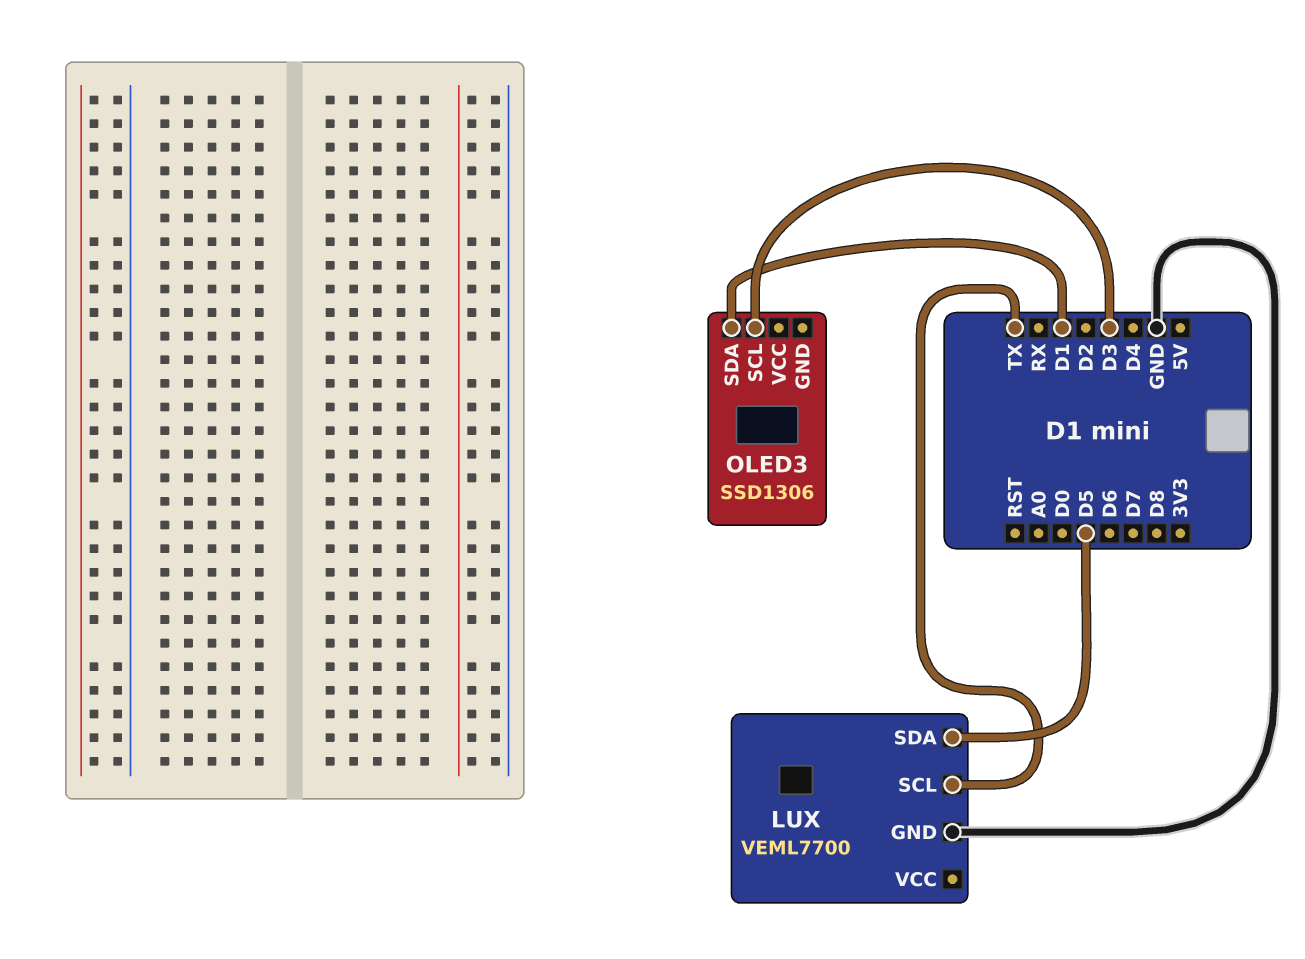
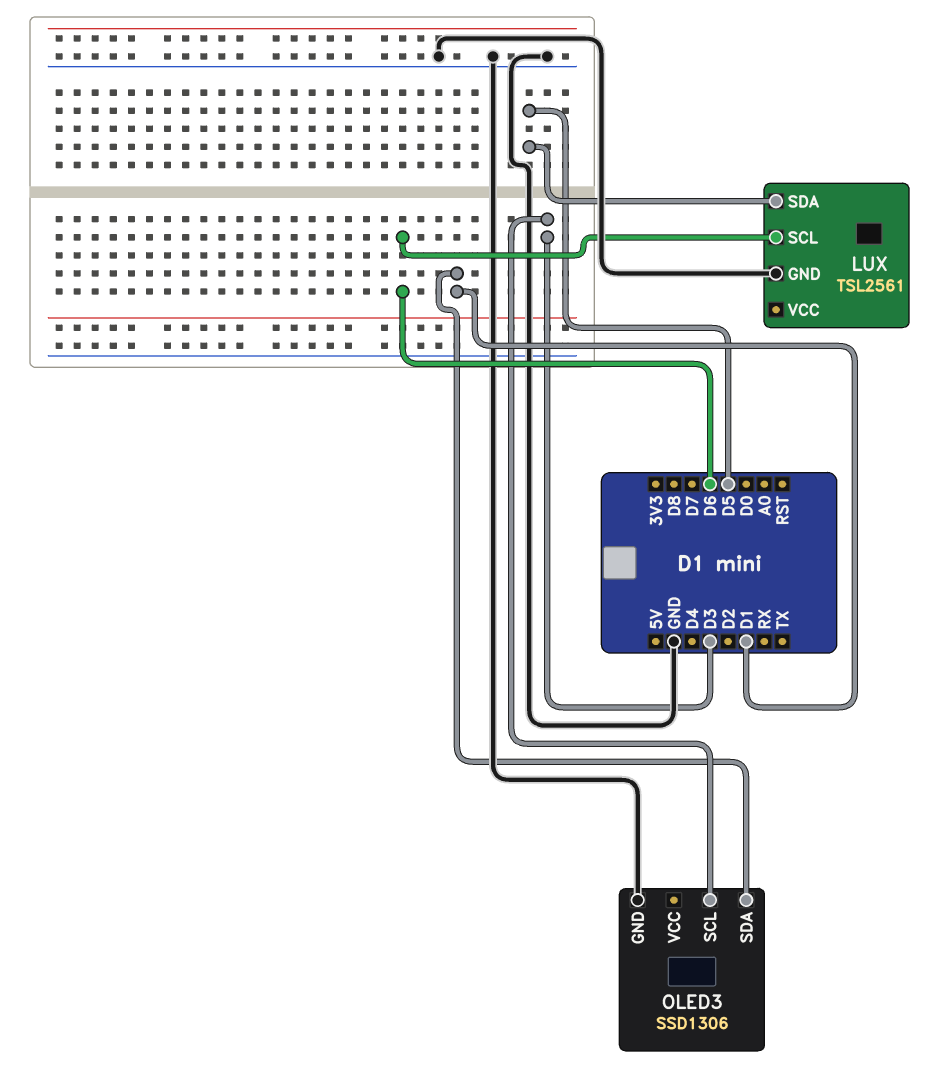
LUX: VEML7700 -> TSL2561
LUX pin SCL: TX -> D6
OLED3 pin GND: none -> GND

